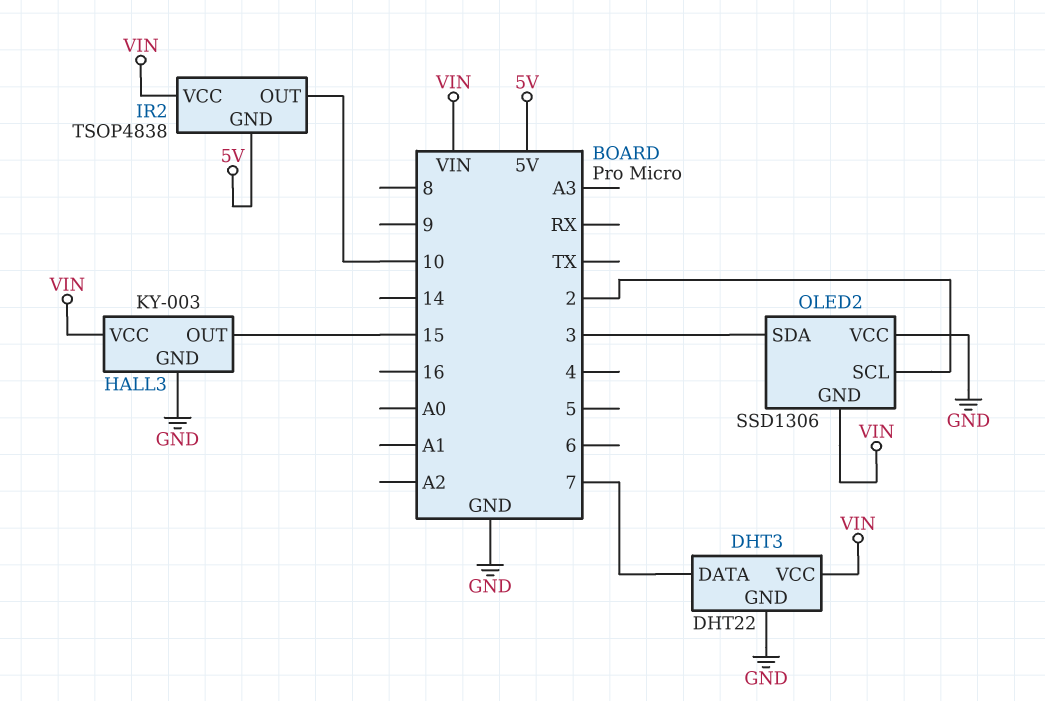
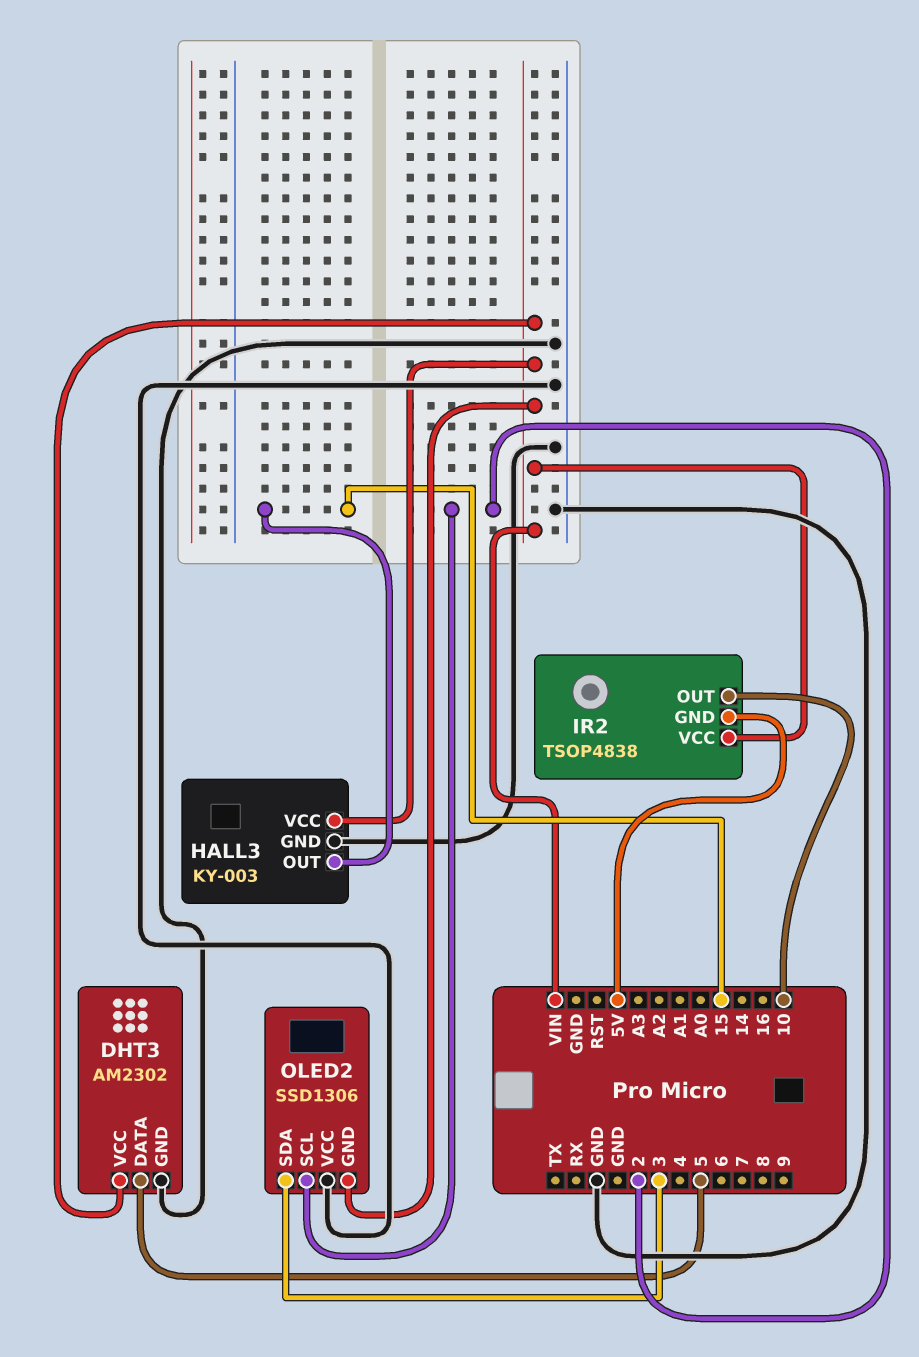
DHT3: DHT22 -> AM2302
DHT3 pin DATA: 7 -> 5

